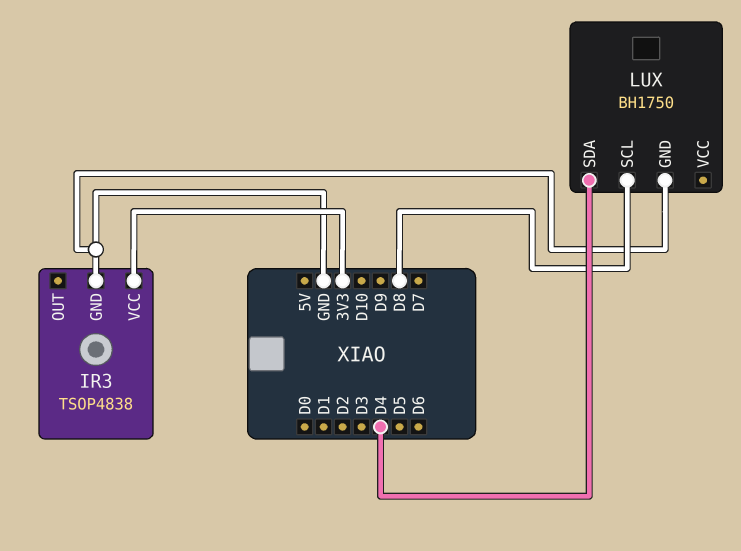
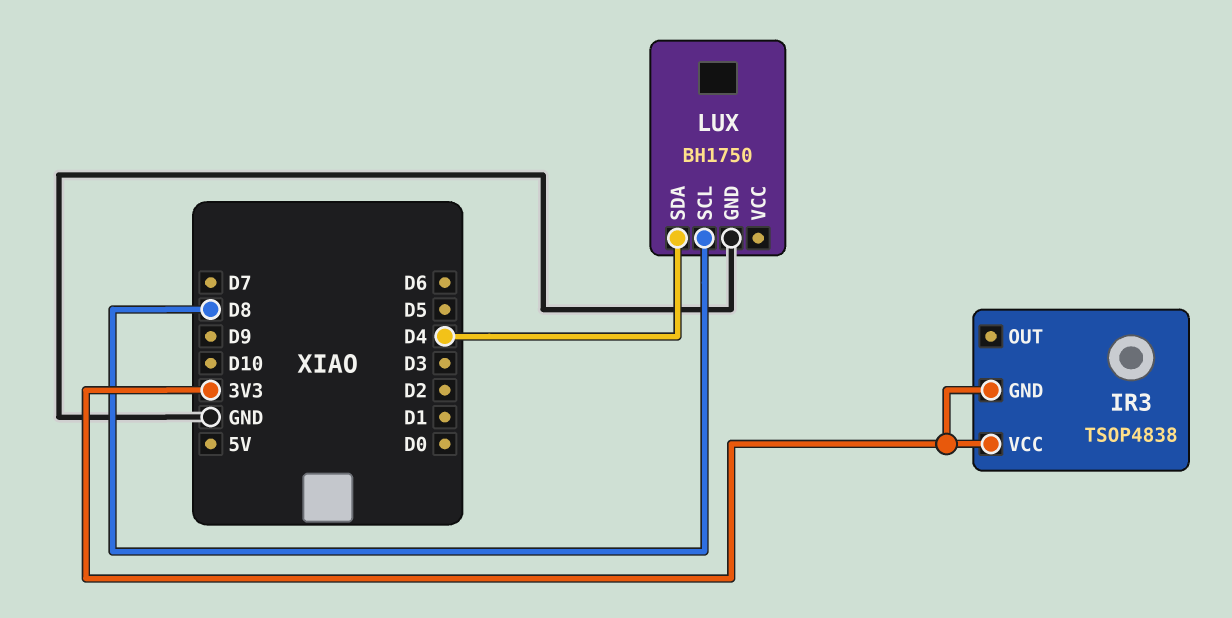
IR3 pin GND: GND -> 3V3

